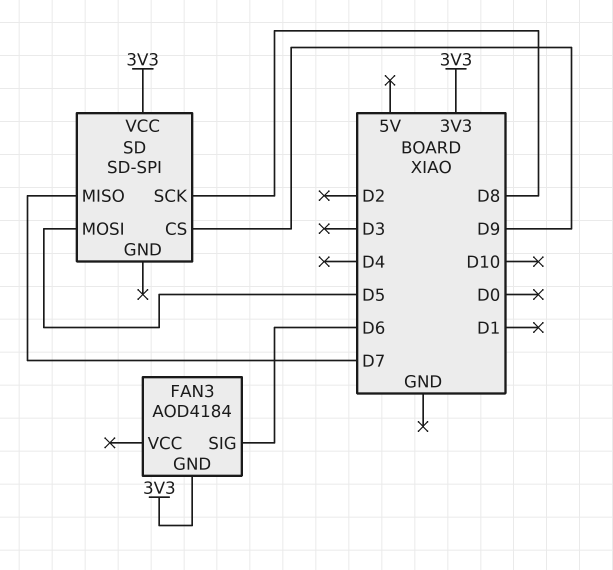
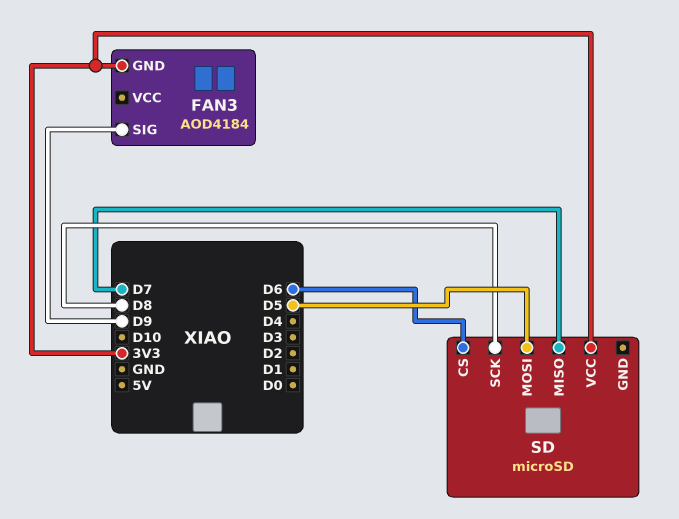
FAN3 pin SIG: D6 -> D9
SD: SD-SPI -> microSD
SD pin CS: D9 -> D6

